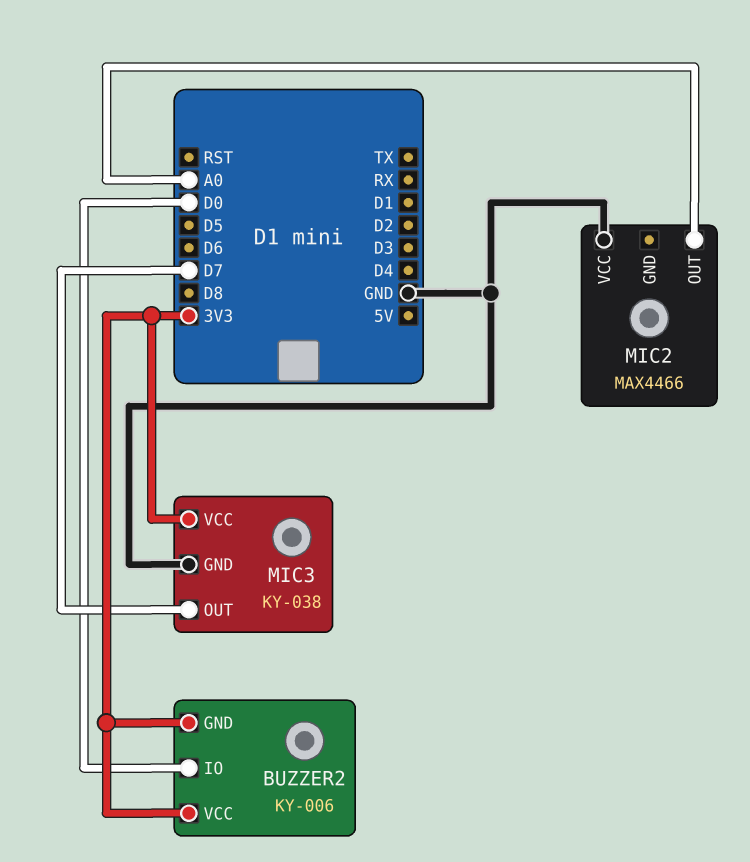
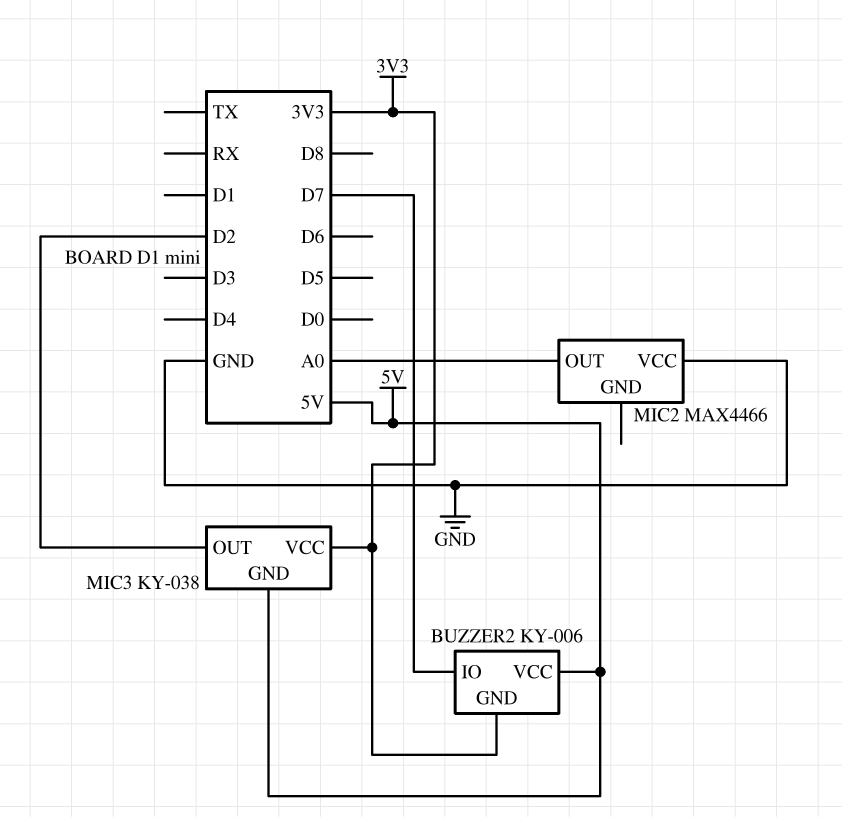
BUZZER2 pin IO: D0 -> D7
BUZZER2 pin VCC: 3V3 -> 5V
MIC3 pin GND: GND -> 5V
MIC3 pin OUT: D7 -> D2

